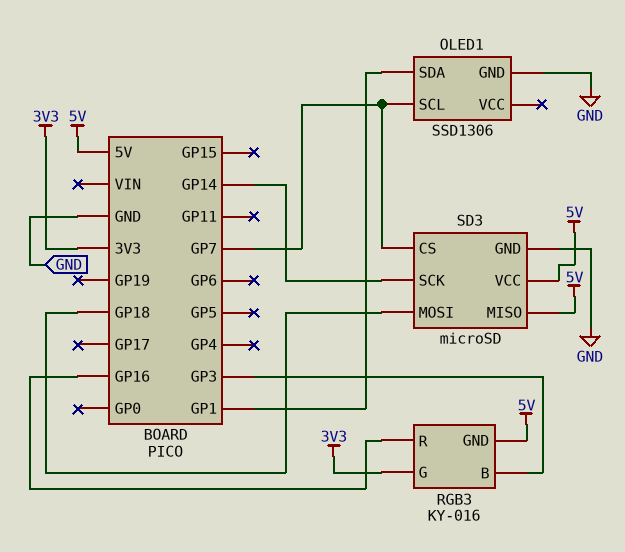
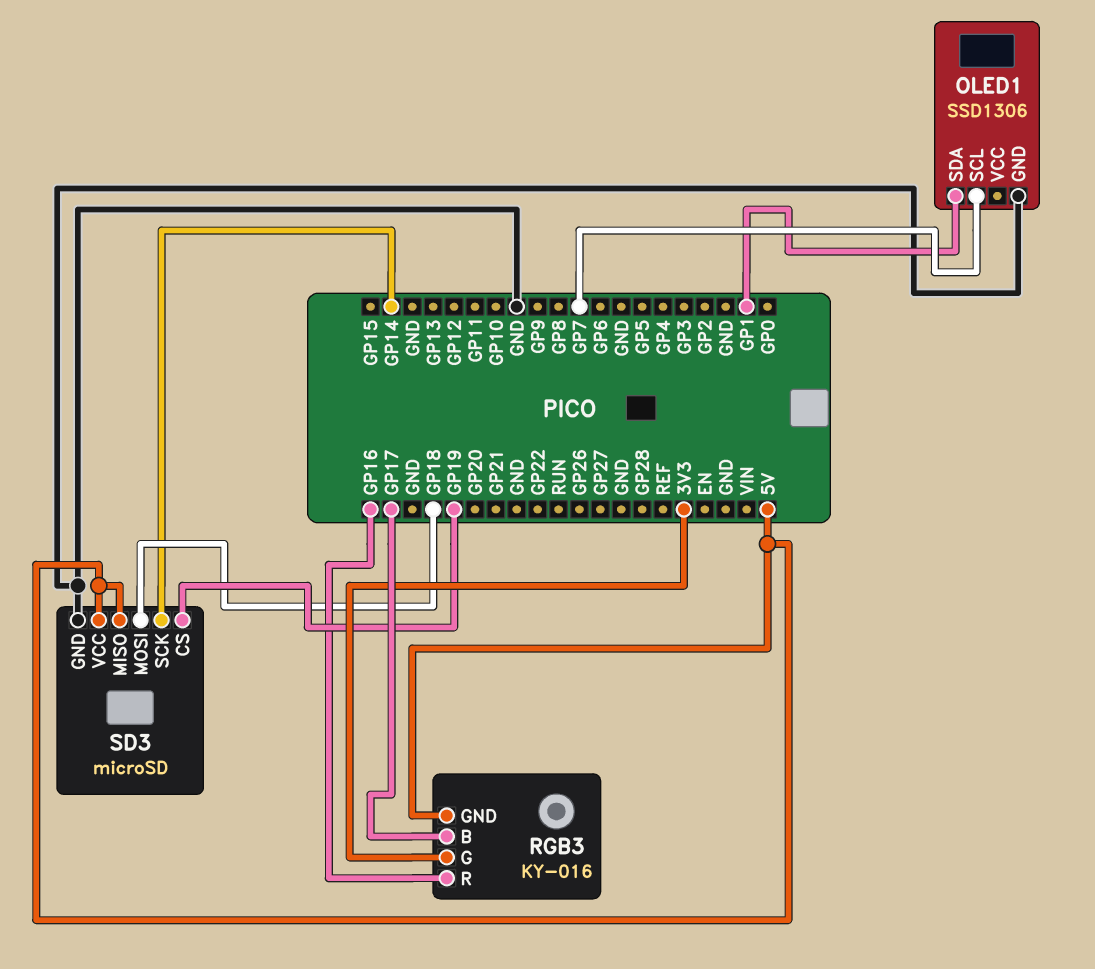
RGB3 pin B: GP3 -> GP17
SD3 pin CS: GP7 -> GP19

